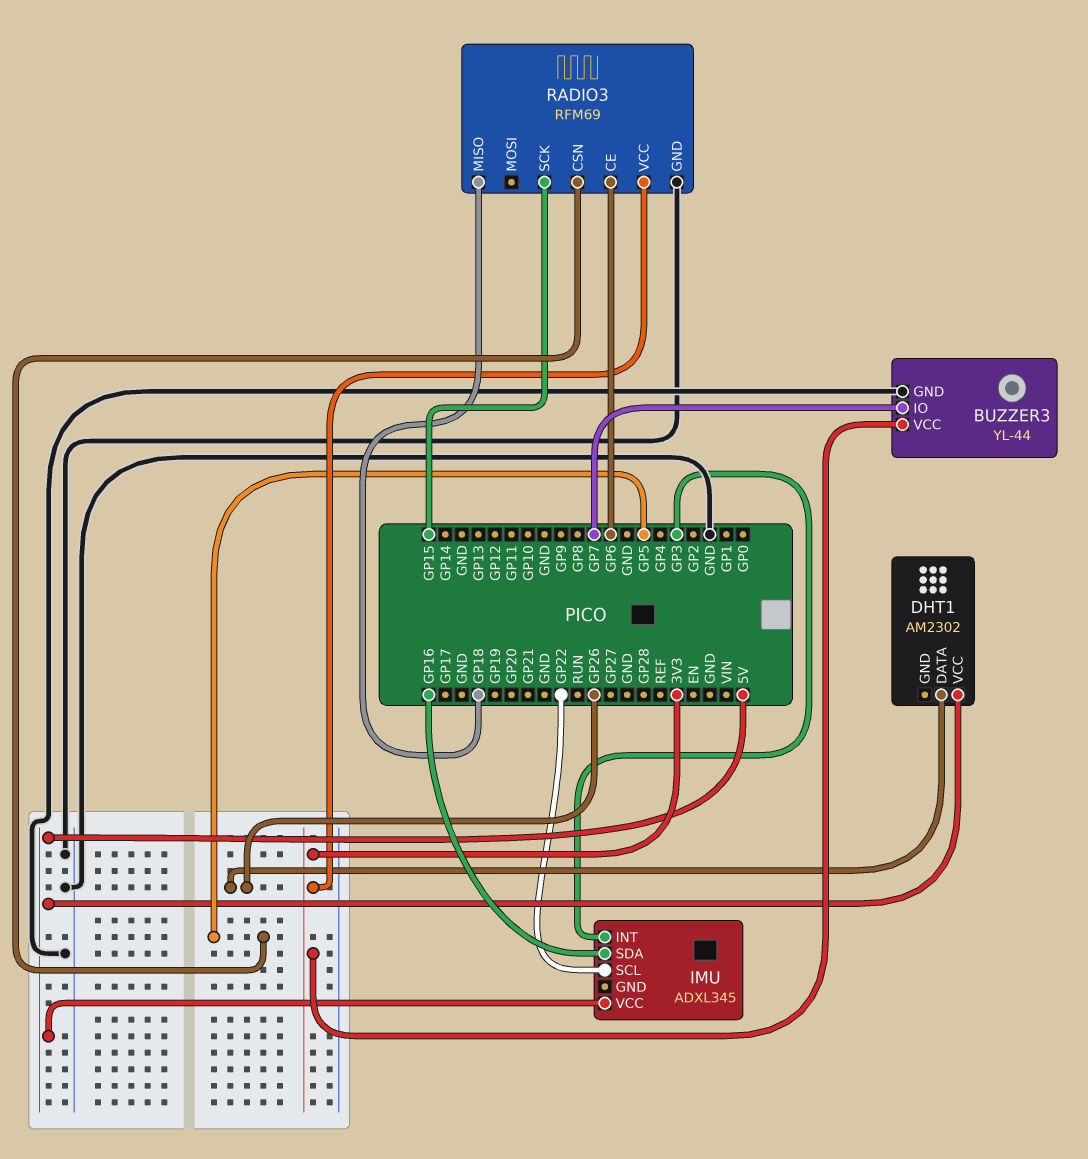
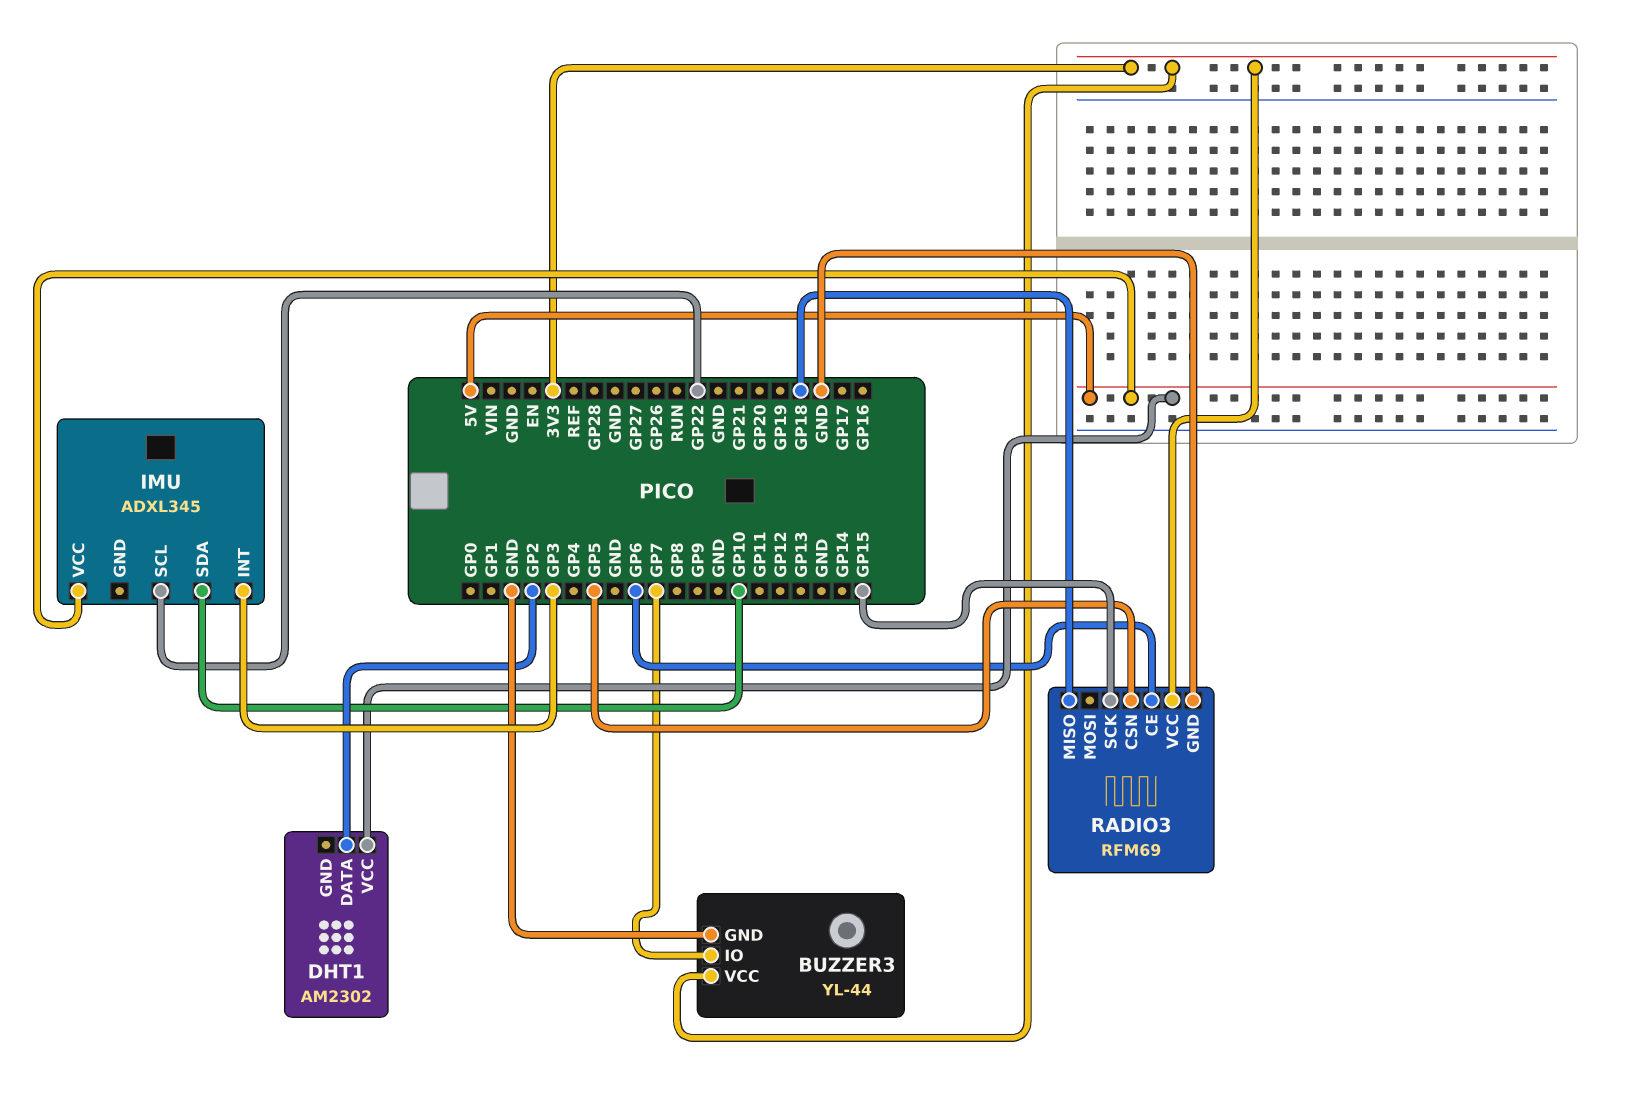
DHT1 pin DATA: GP26 -> GP2
IMU pin SDA: GP16 -> GP10

